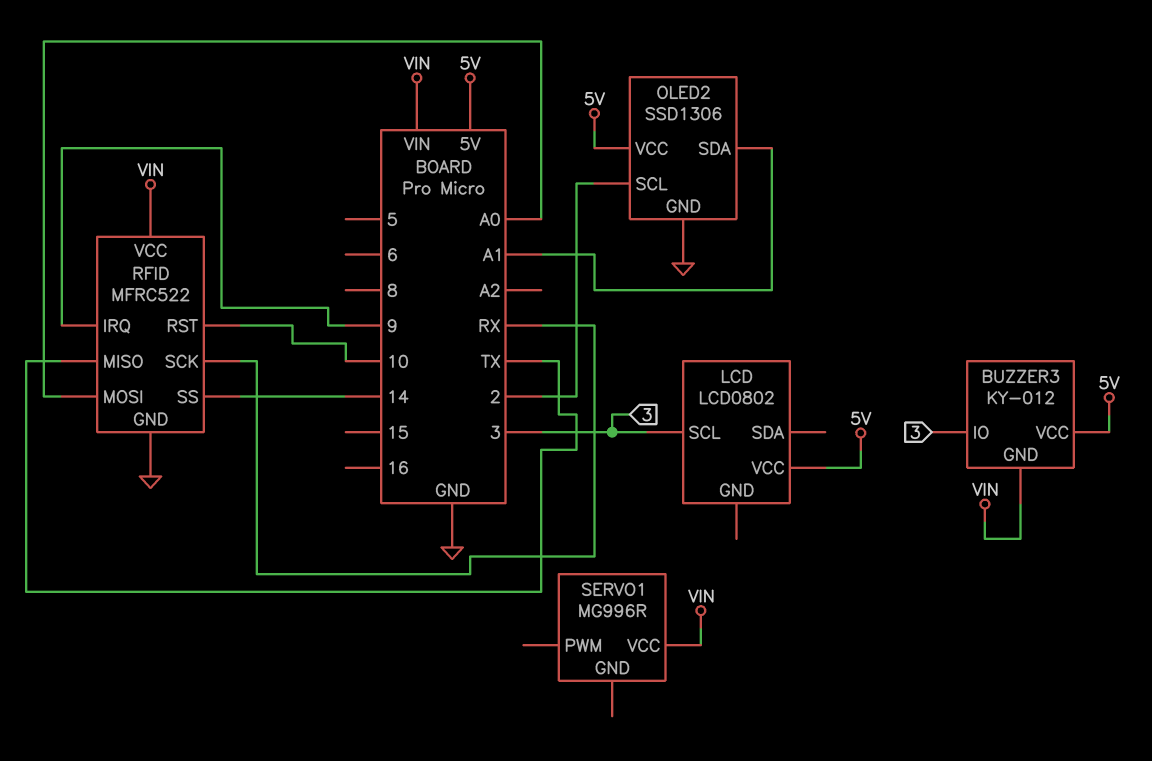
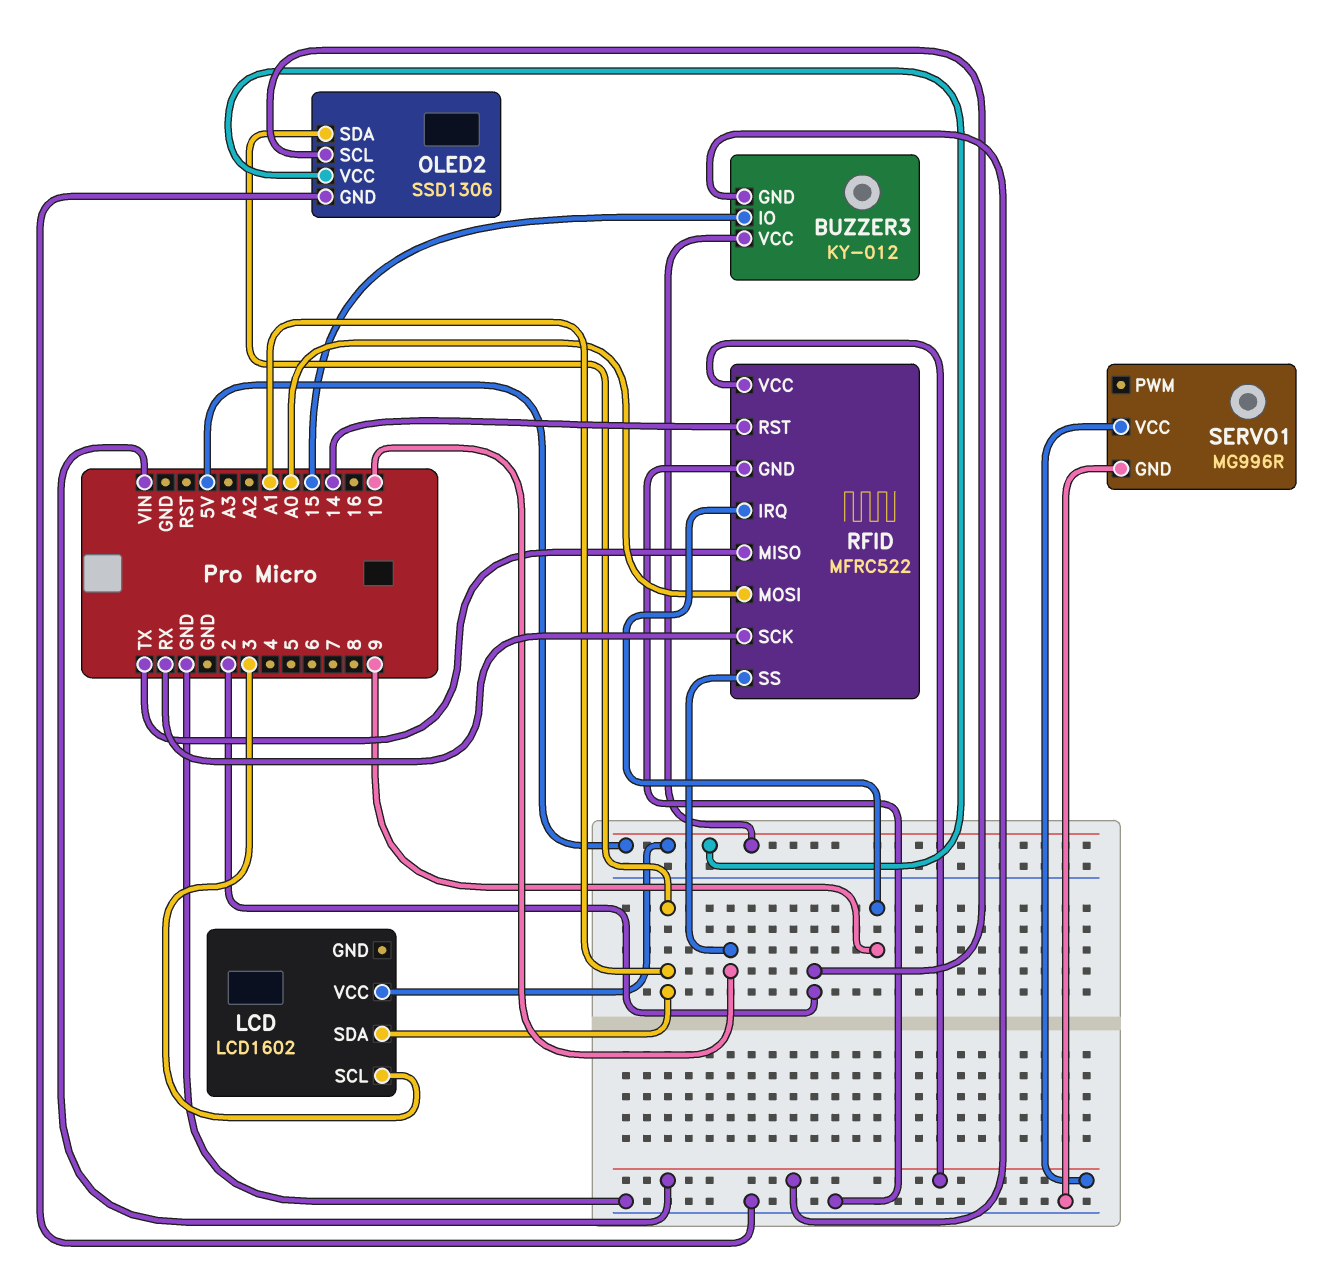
BUZZER3 pin IO: 3 -> 15
LCD: LCD0802 -> LCD1602
LCD pin SDA: none -> A1
RFID pin RST: 10 -> 14
RFID pin SS: 14 -> 10
SERVO1 pin GND: none -> GND

